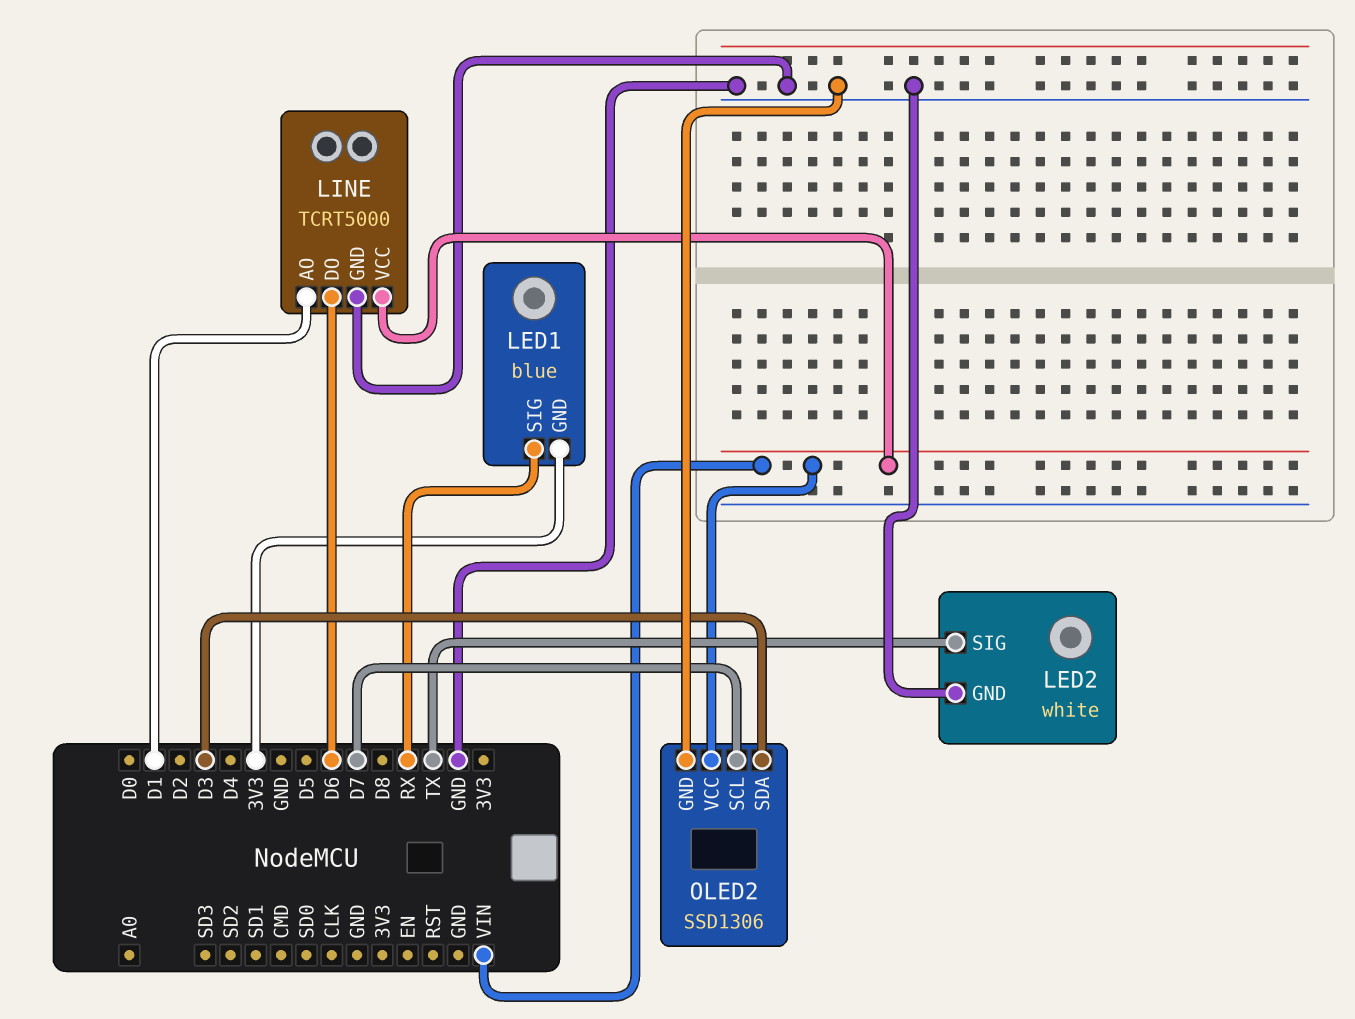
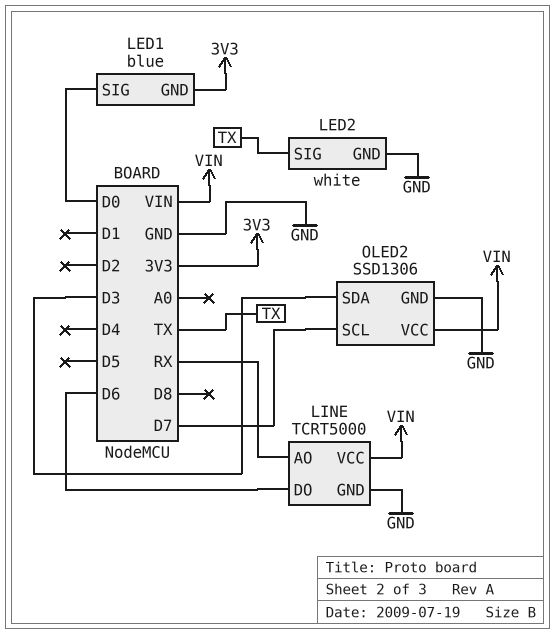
LED1 pin SIG: RX -> D0
LINE pin AO: D1 -> RX

